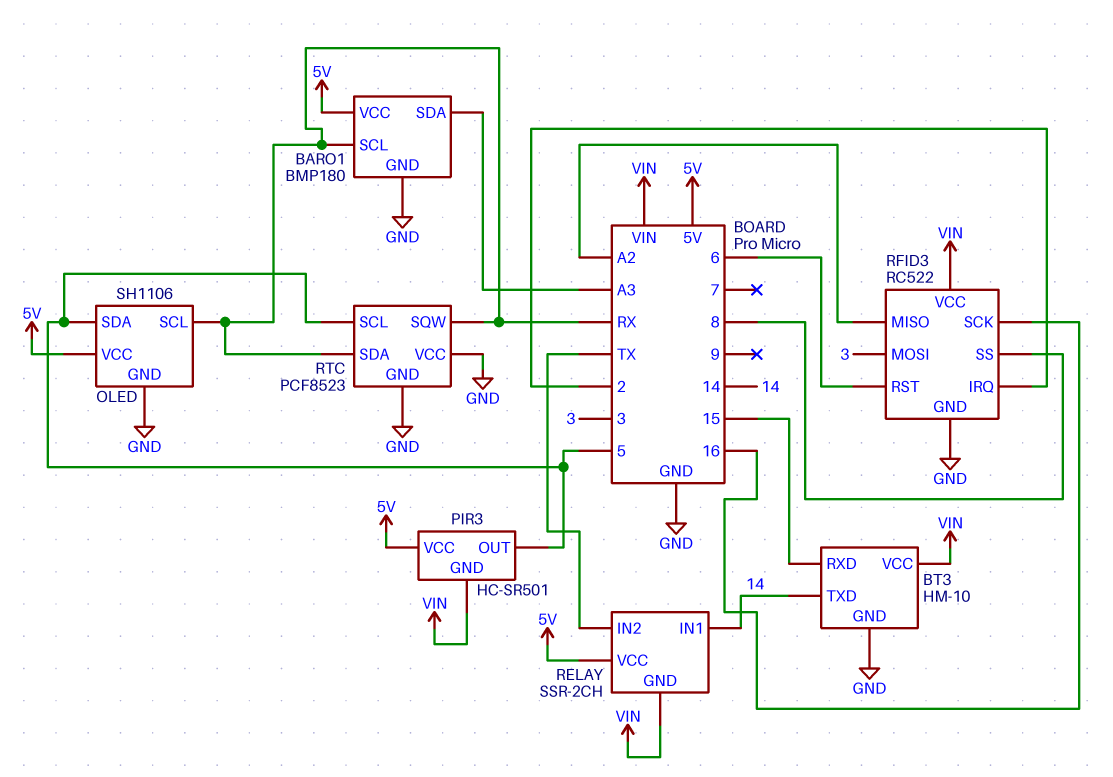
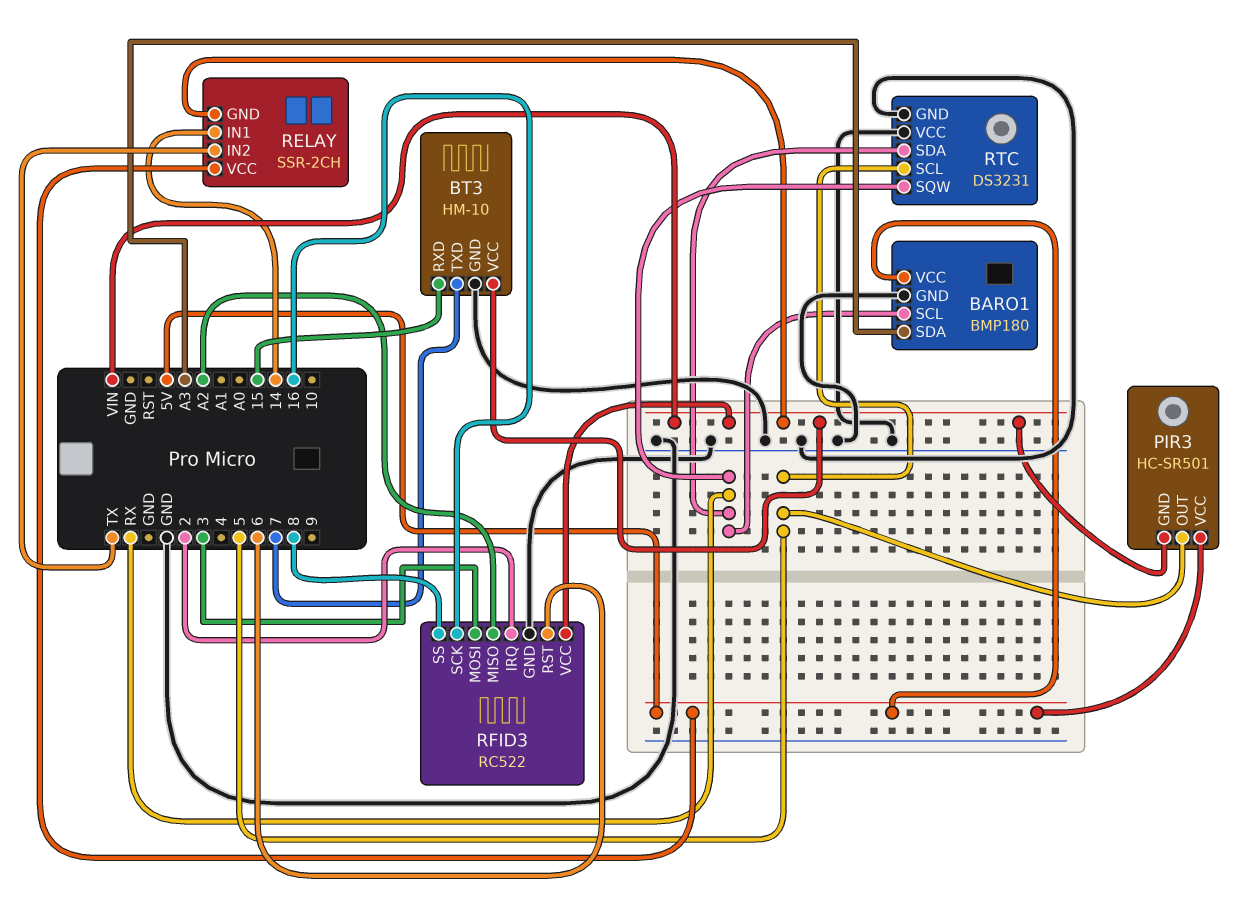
BT3 pin TXD: 14 -> 7
OLED: SH1106 -> none
OLED pin GND: GND -> none
OLED pin SCL: RX -> none
OLED pin SDA: 5 -> none
OLED pin VCC: 5V -> none
RTC: PCF8523 -> DS3231

